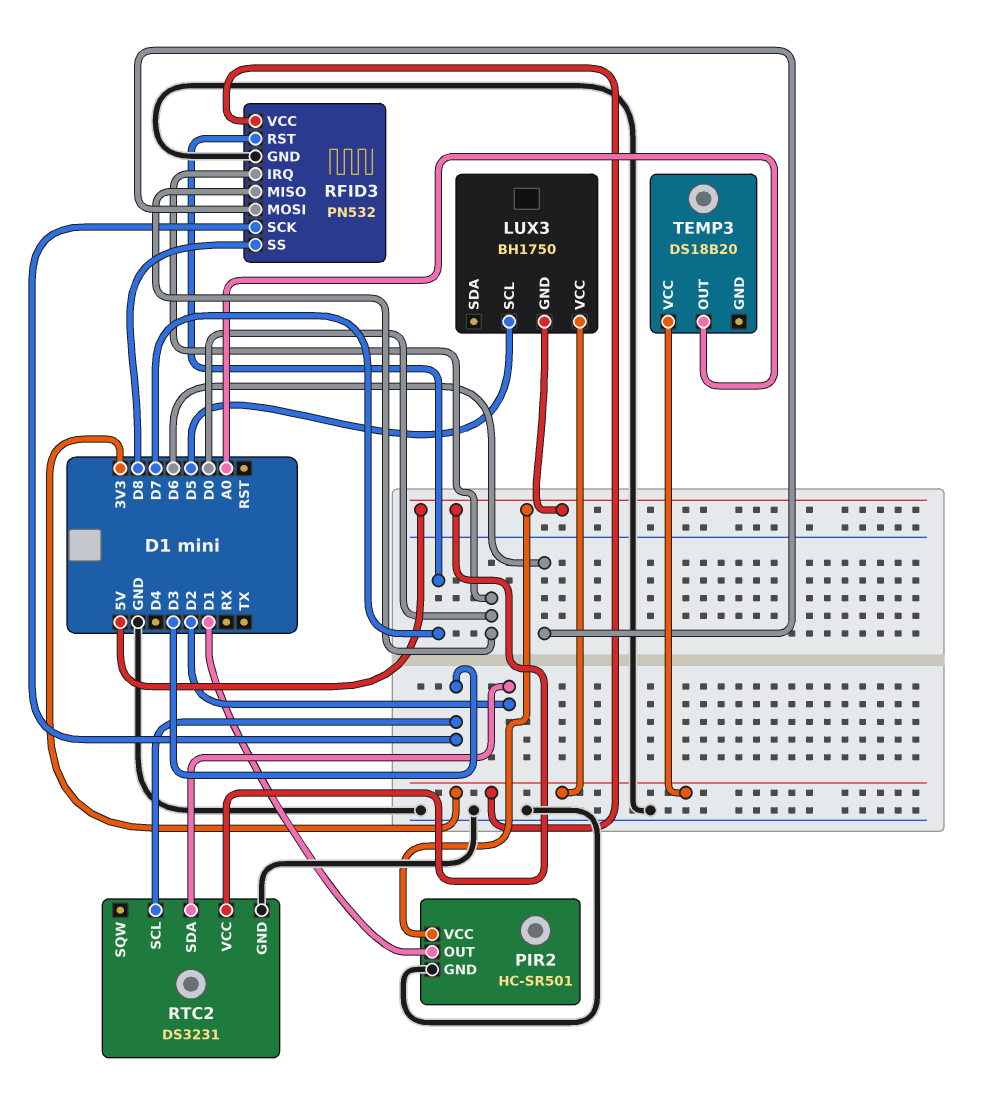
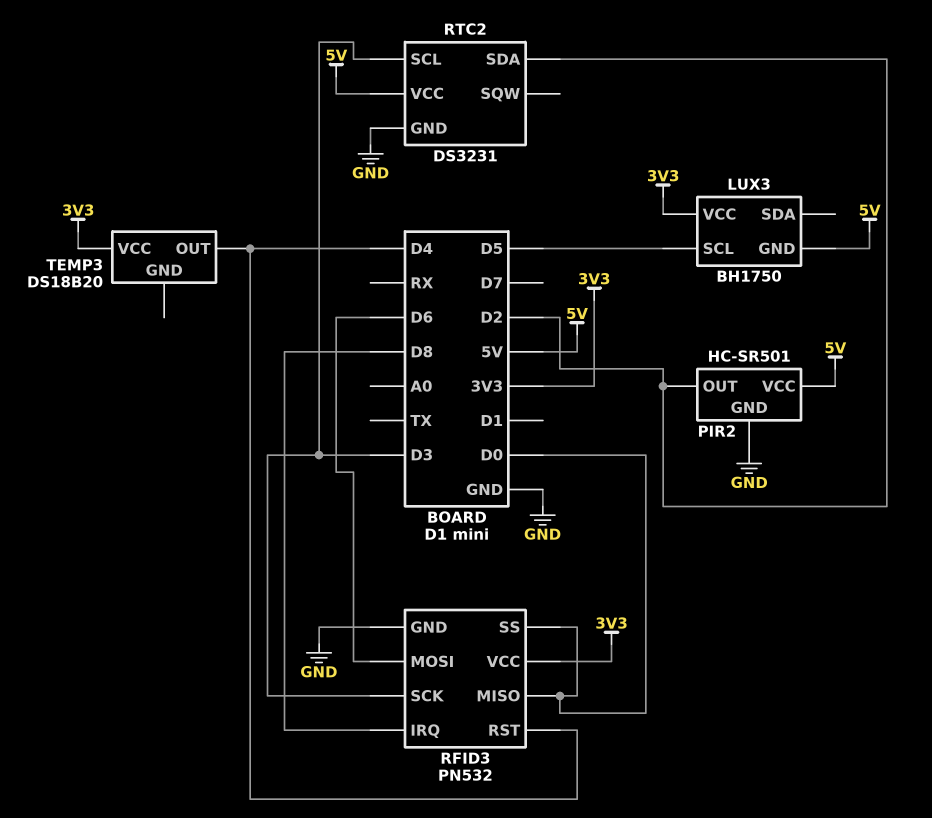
PIR2 pin OUT: D1 -> D2
RFID3 pin IRQ: D0 -> D8
RFID3 pin RST: D7 -> D4
RFID3 pin SS: D8 -> D0
TEMP3 pin OUT: A0 -> D4

